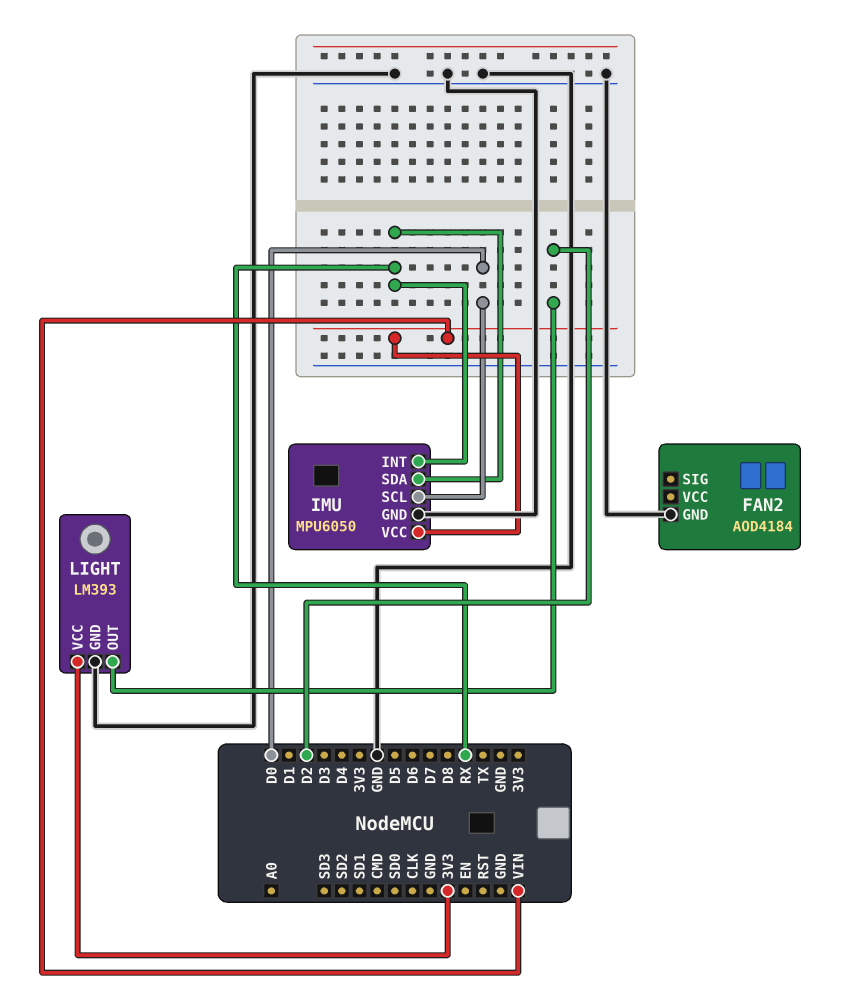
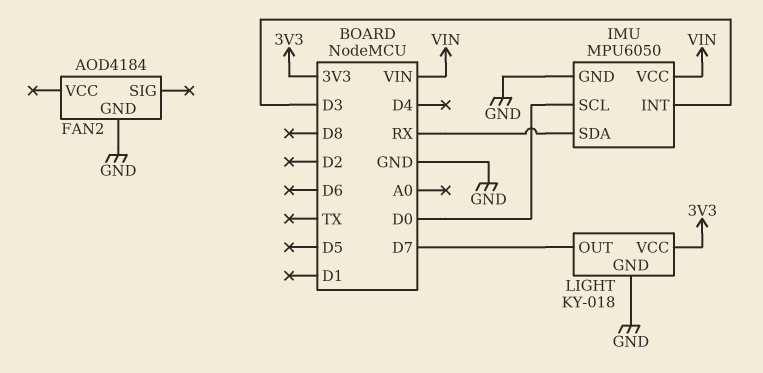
IMU pin INT: RX -> D3
LIGHT: LM393 -> KY-018
LIGHT pin OUT: D2 -> D7

